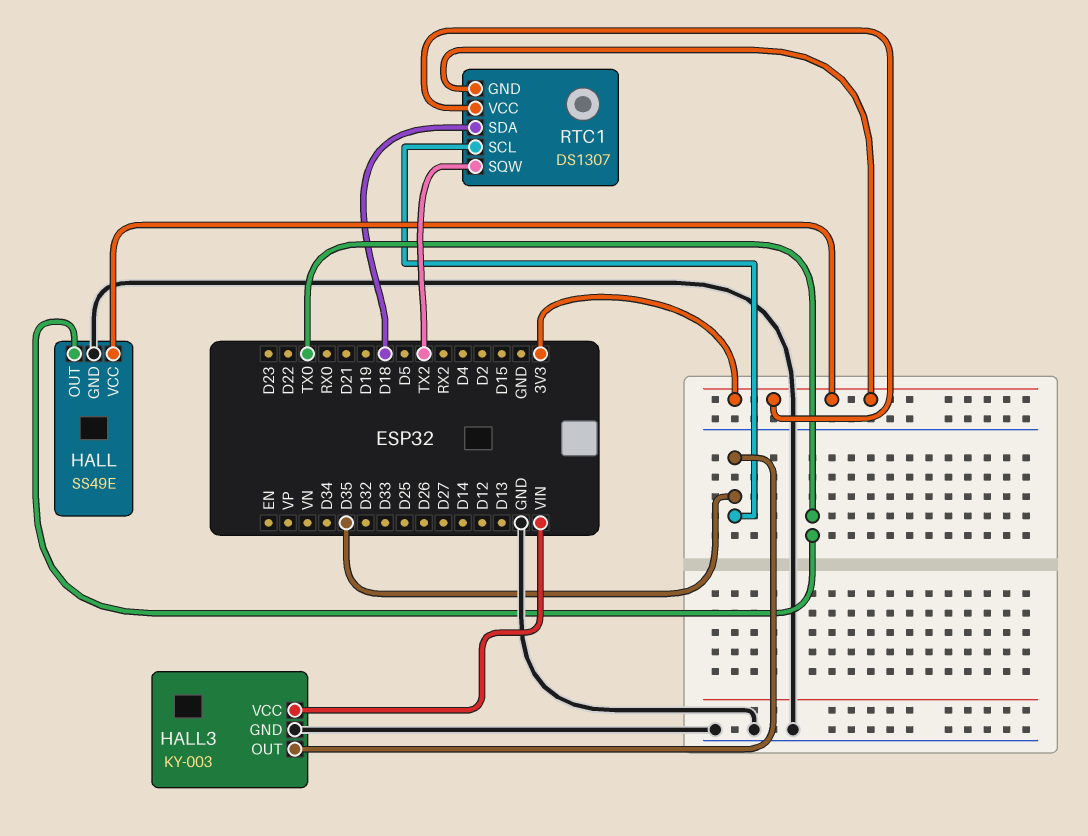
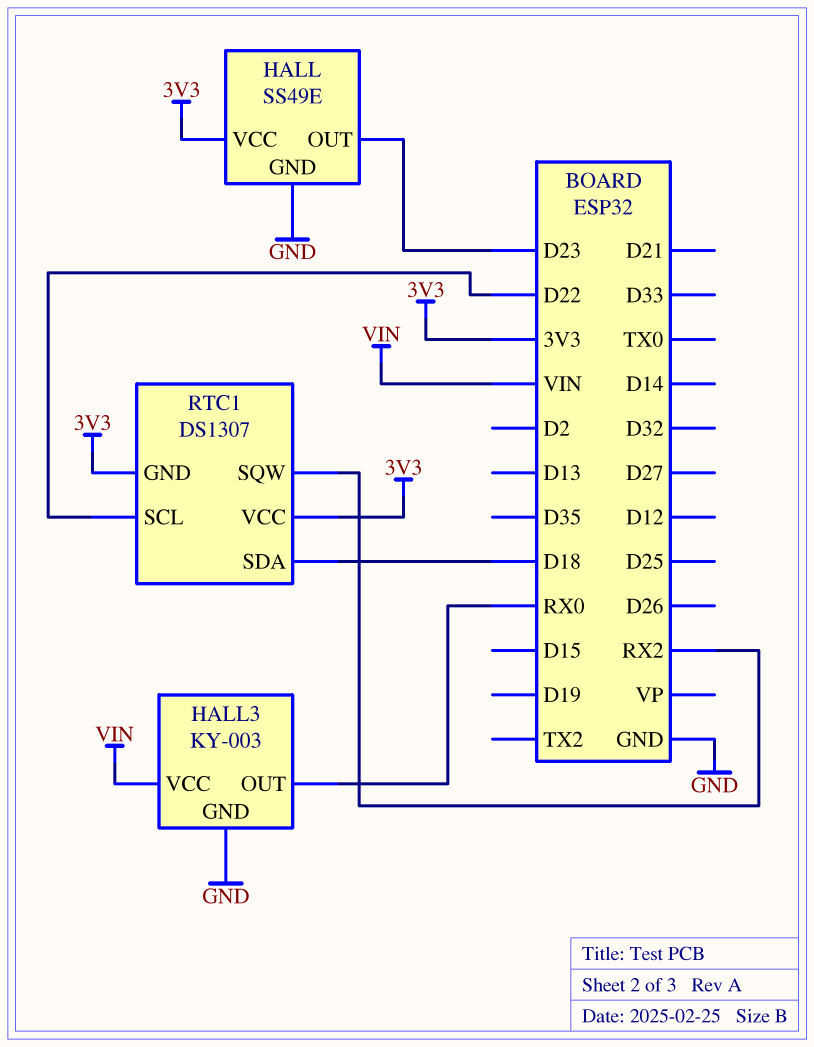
HALL pin OUT: TX0 -> D23
HALL3 pin OUT: D35 -> RX0
RTC1 pin SCL: D35 -> D22
RTC1 pin SQW: TX2 -> RX2

